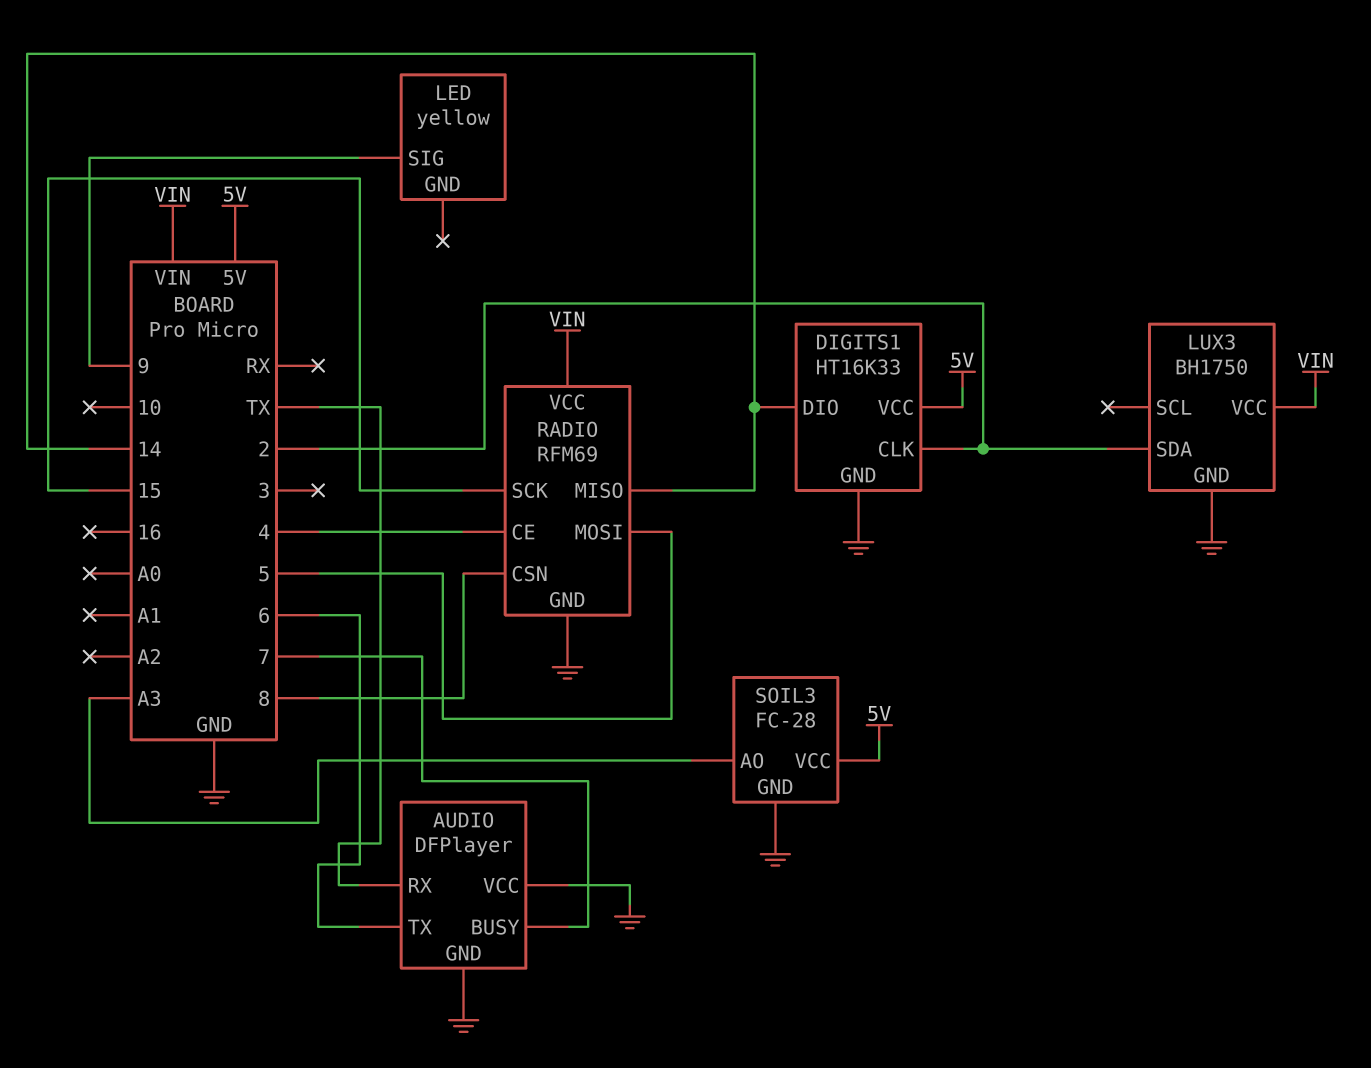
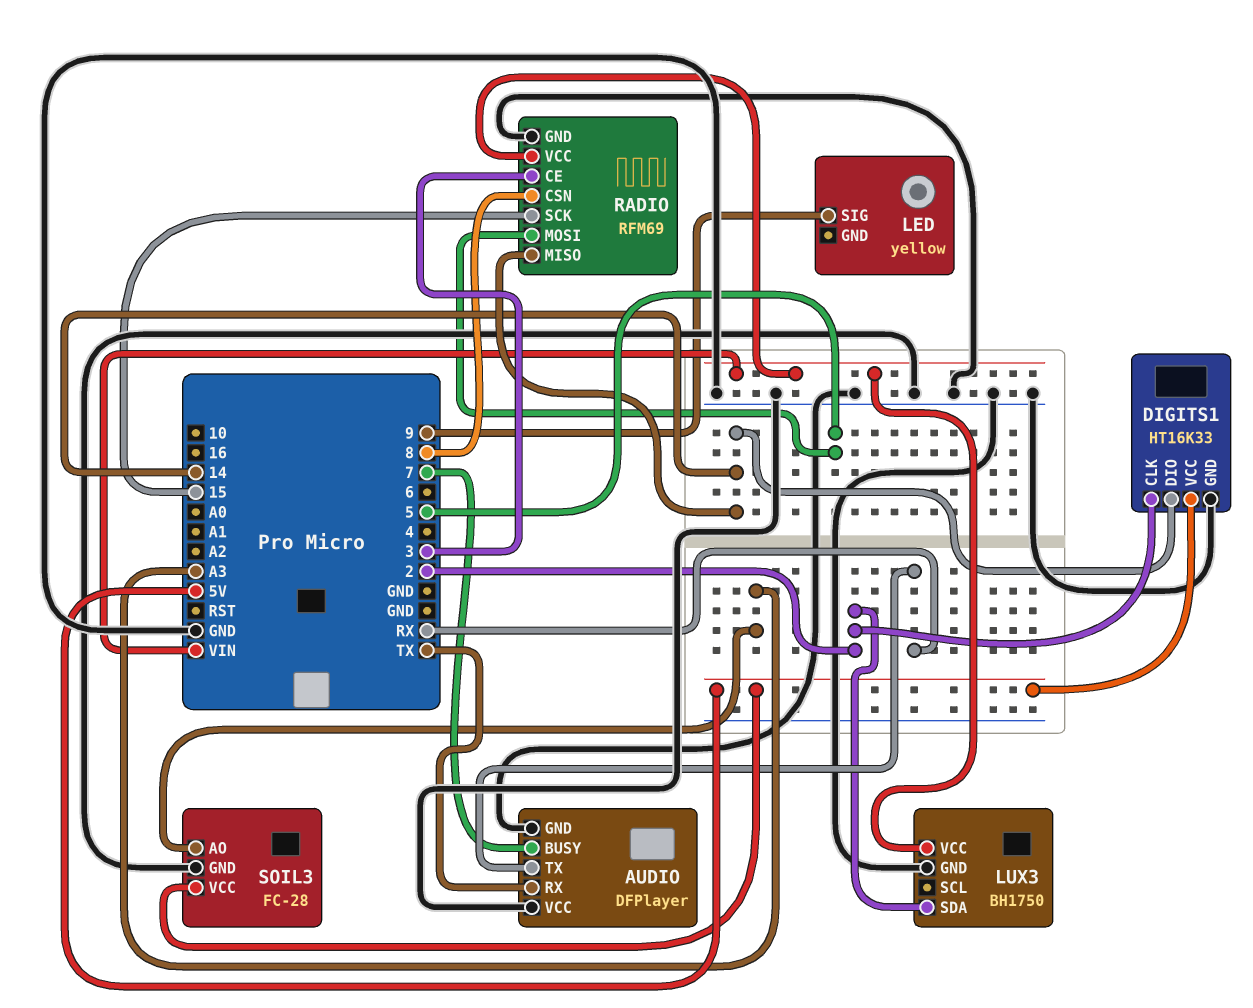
AUDIO pin TX: 6 -> RX
RADIO pin CE: 4 -> 3

